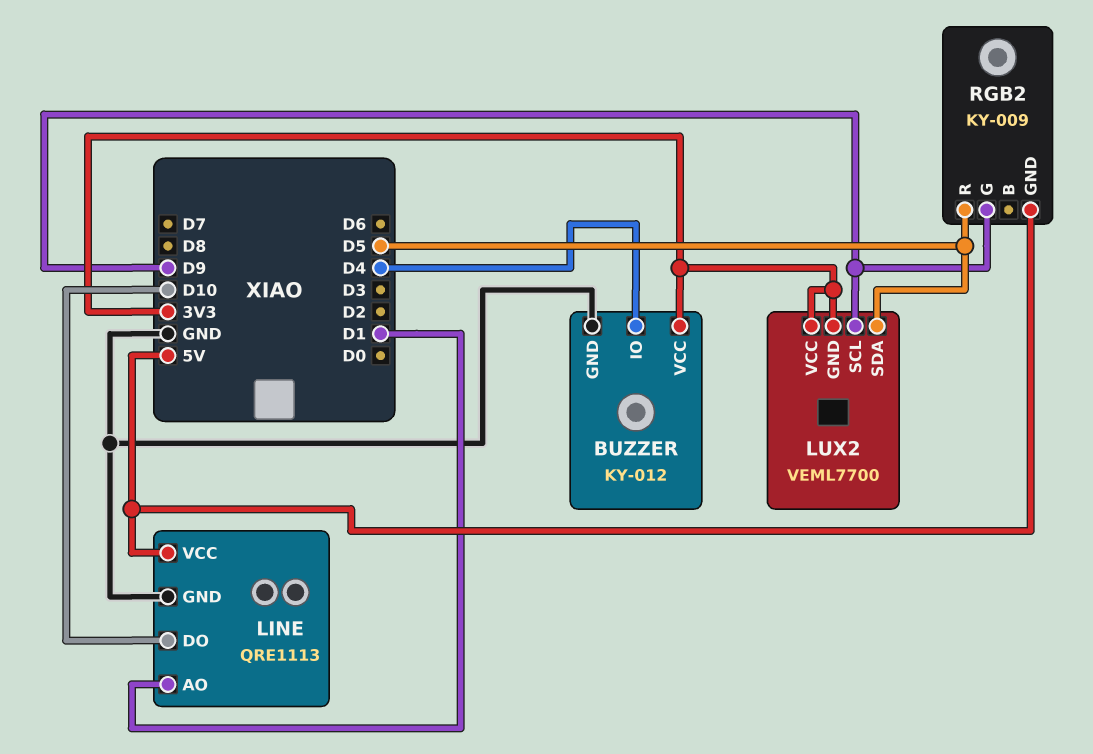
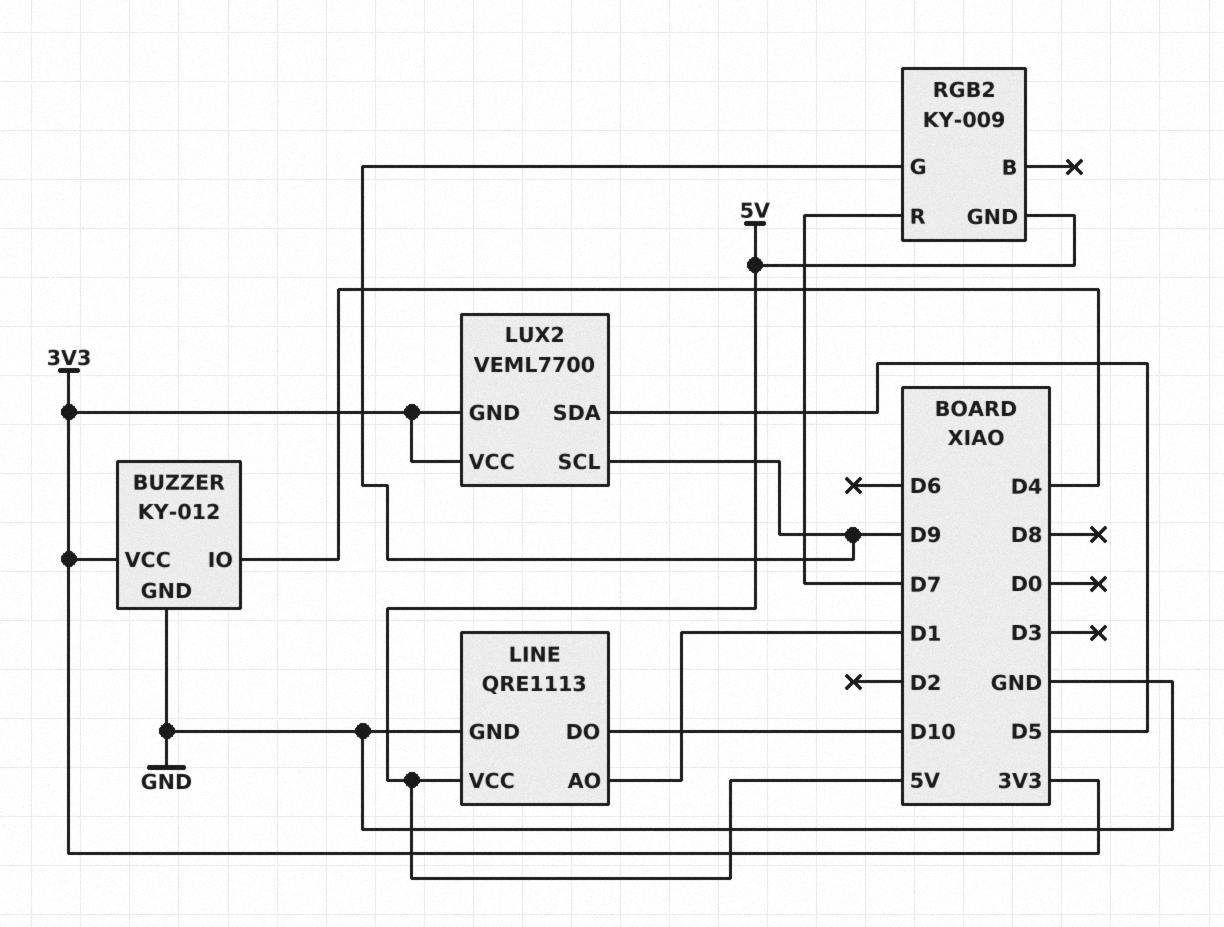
RGB2 pin R: D5 -> D7

